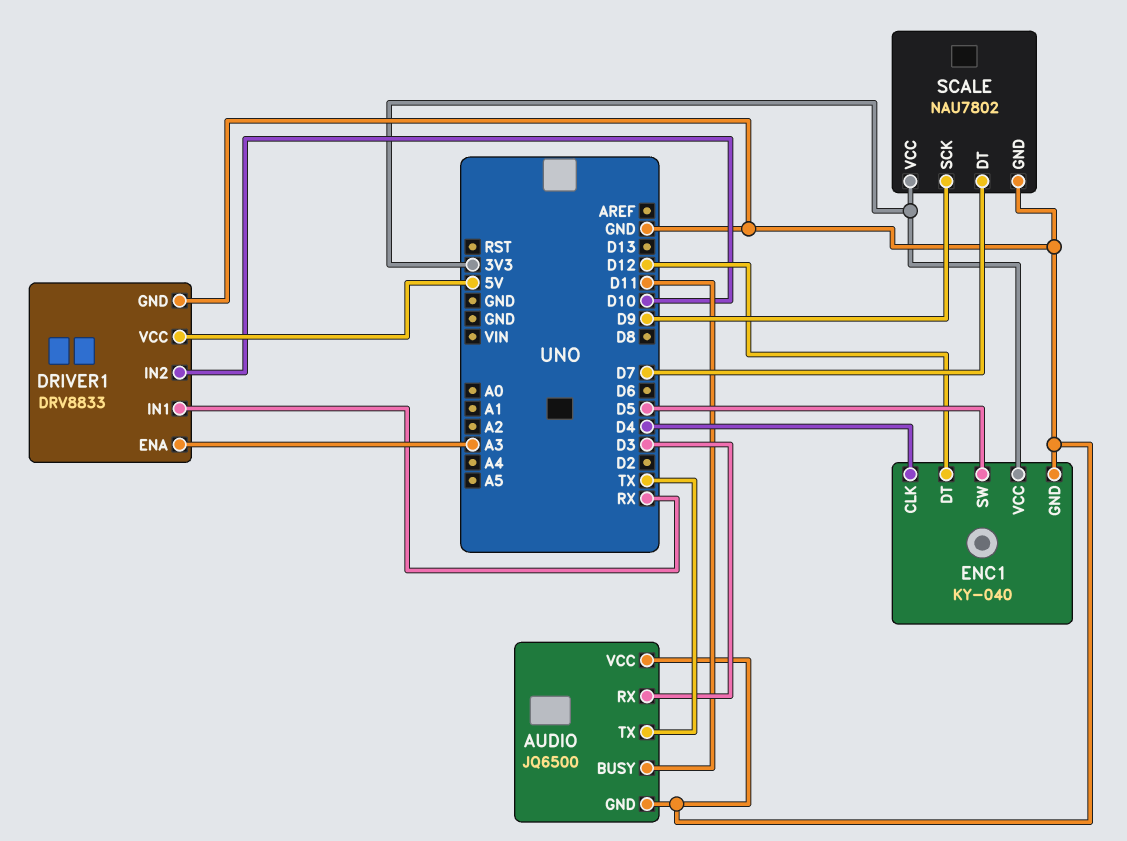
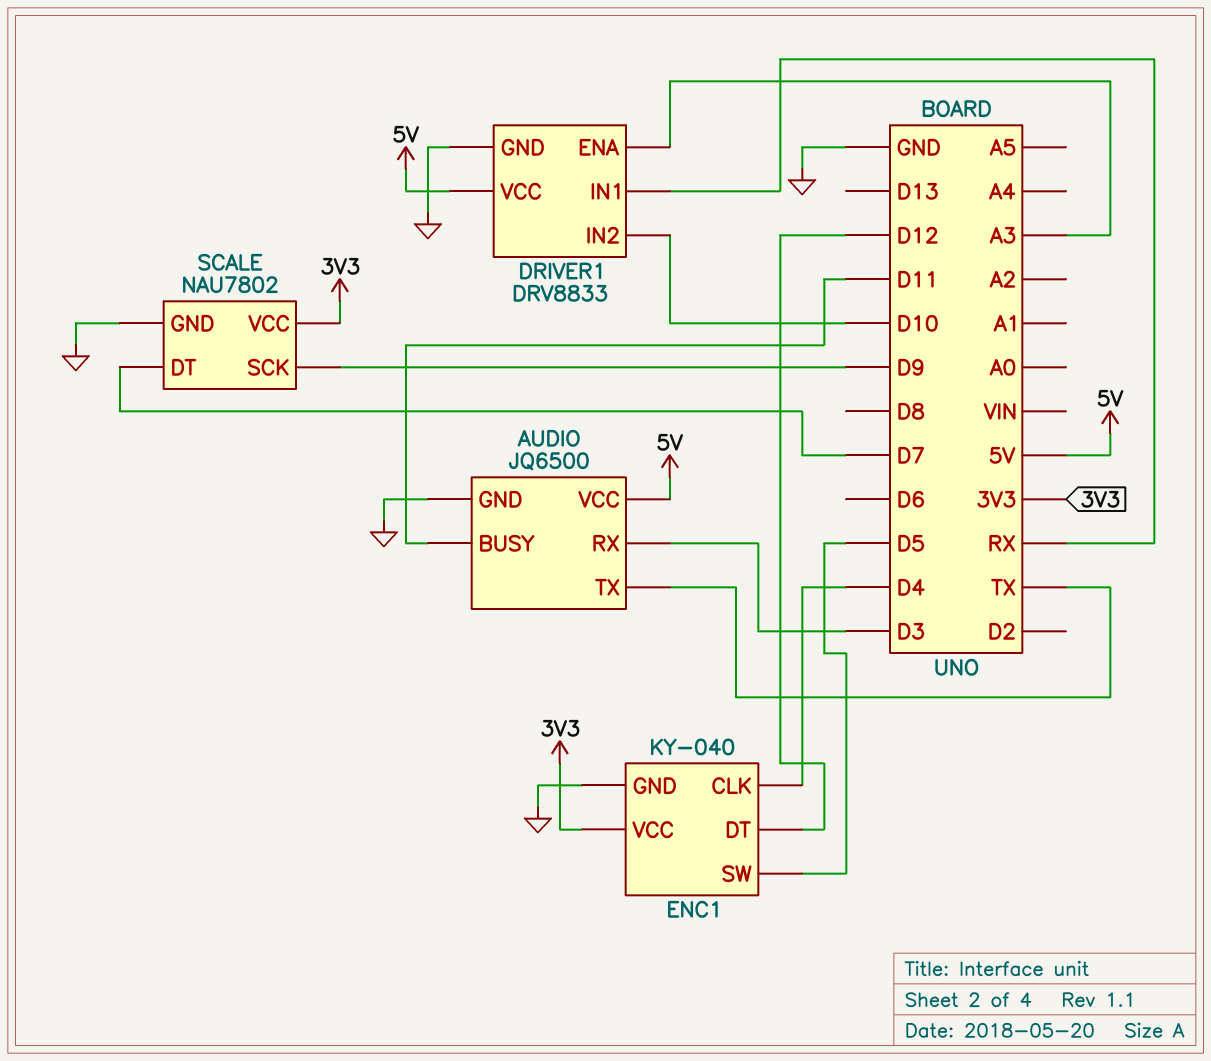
AUDIO pin VCC: GND -> 5V

